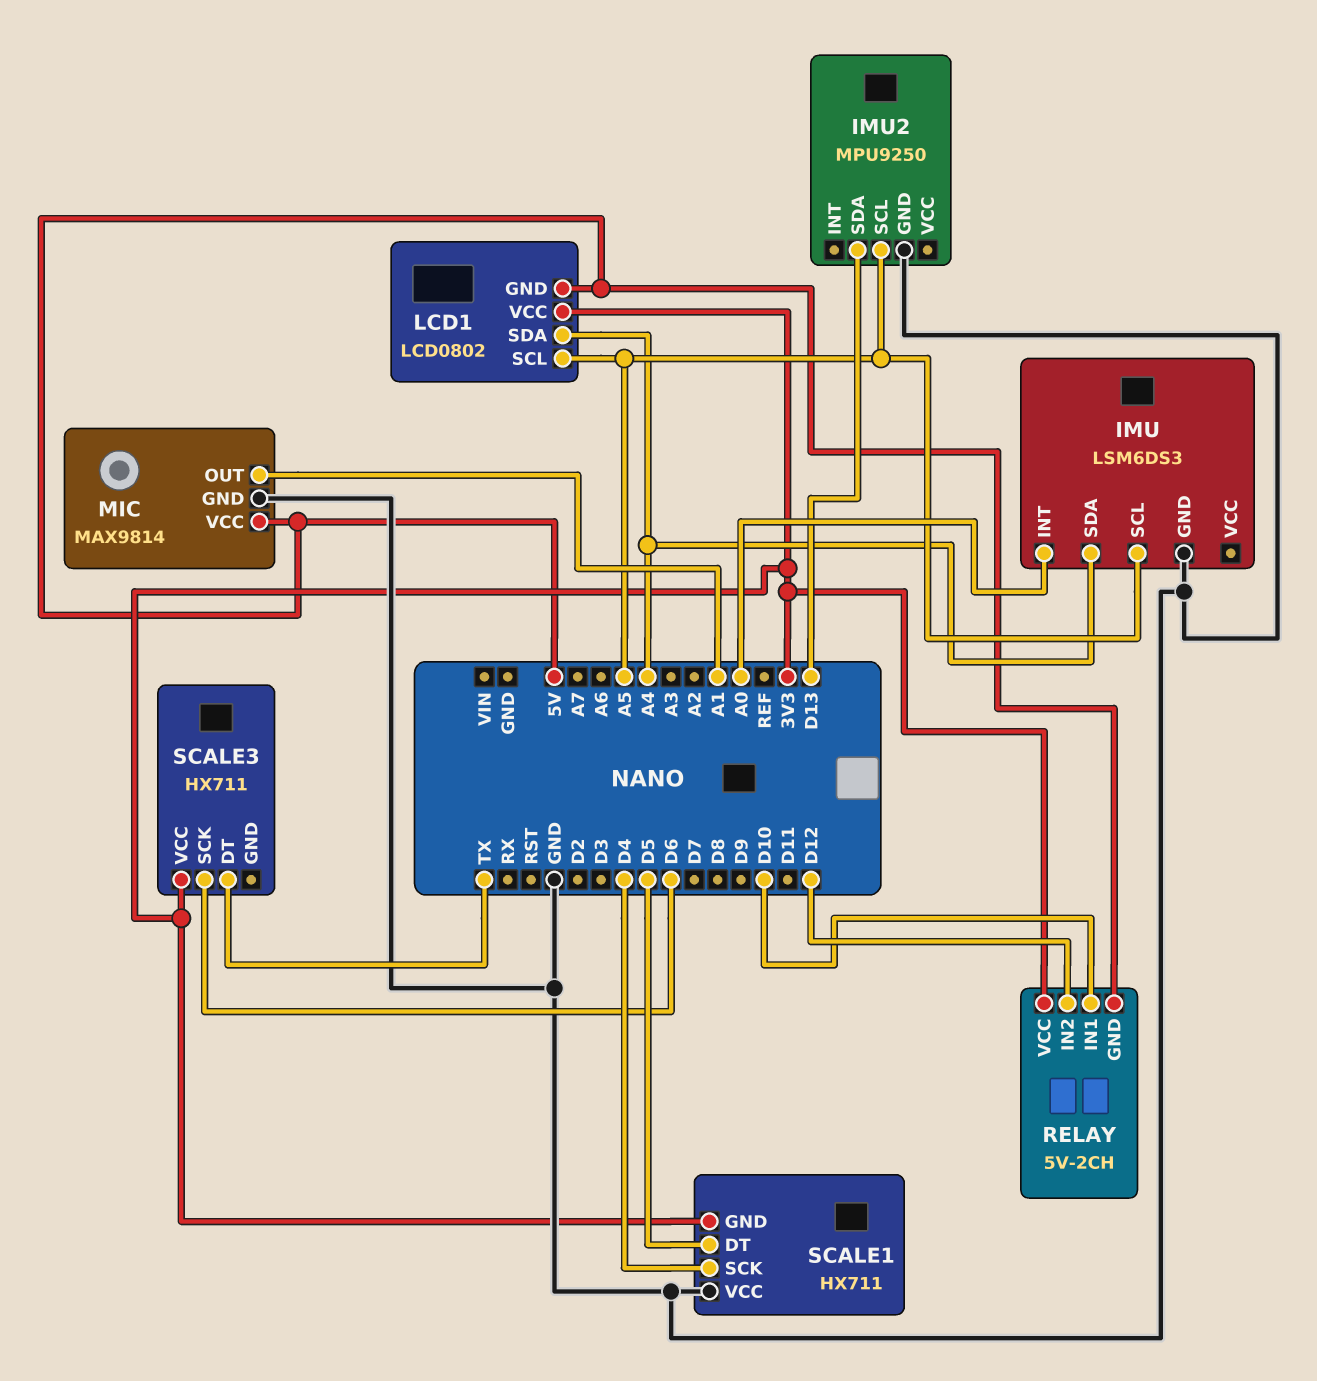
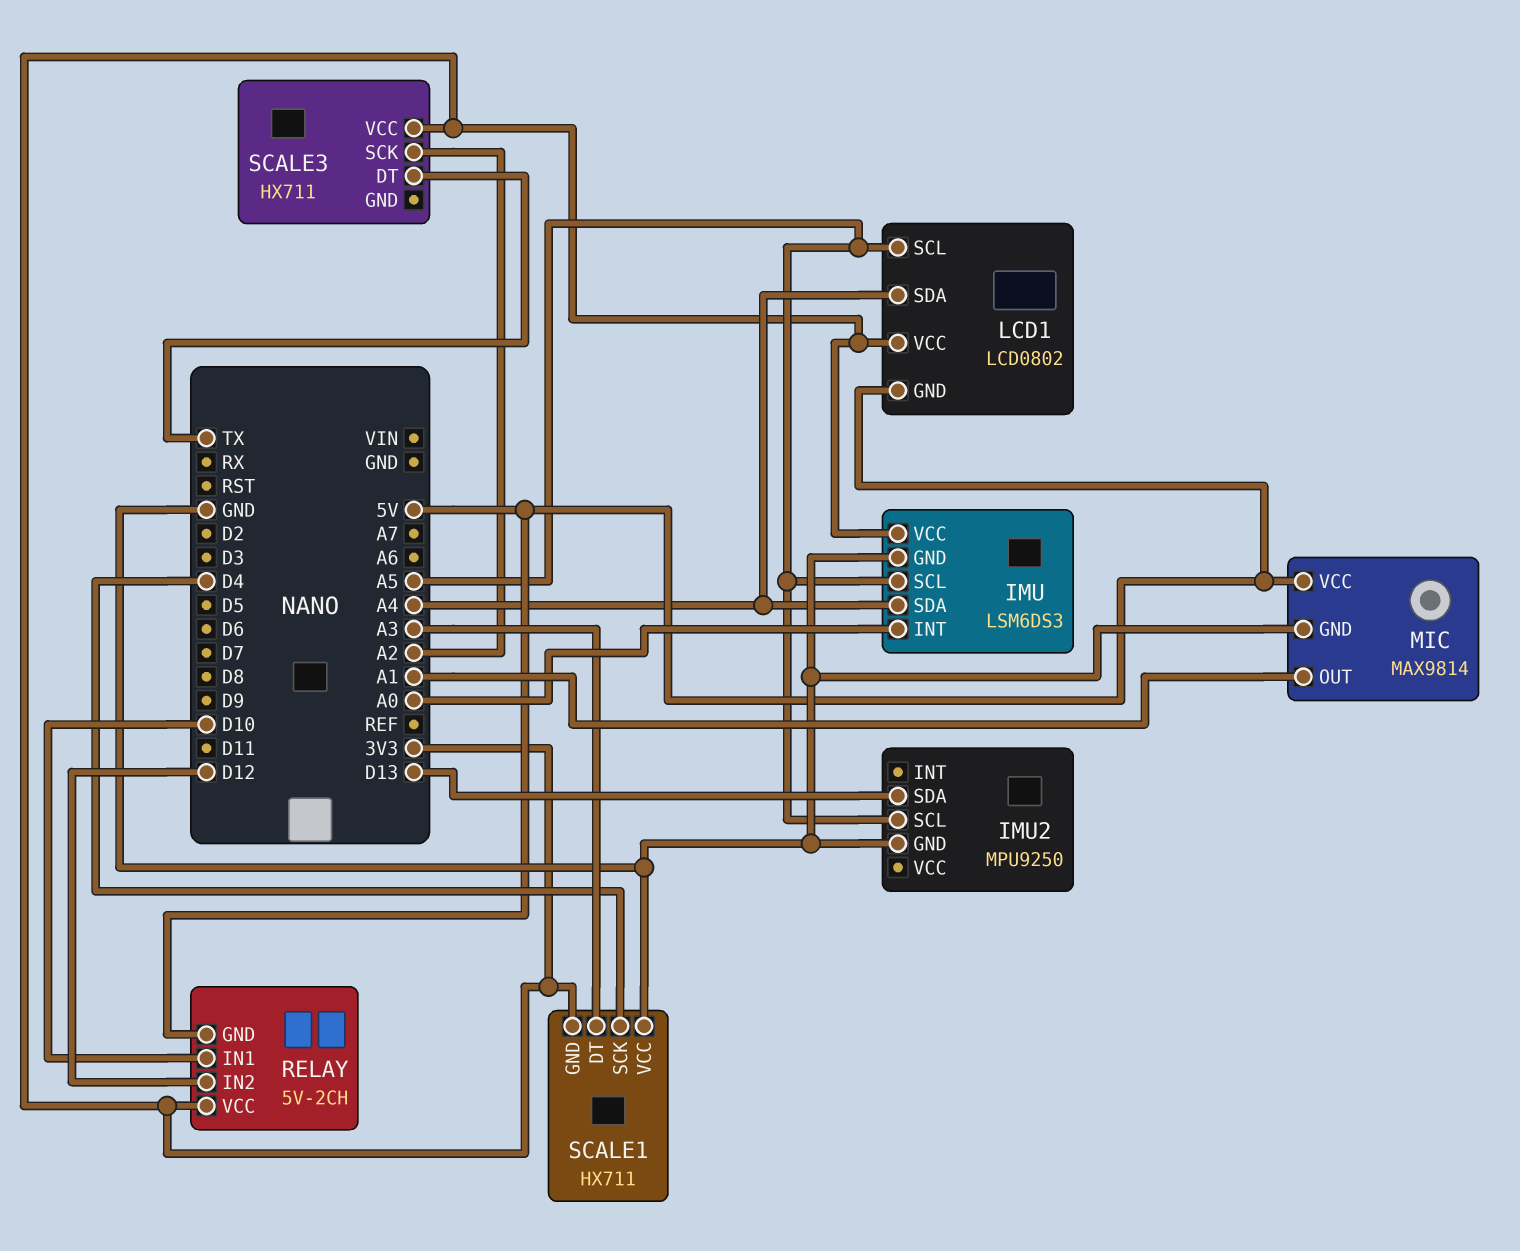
IMU pin VCC: none -> 3V3
SCALE1 pin DT: D5 -> A3
SCALE3 pin SCK: D6 -> A2

